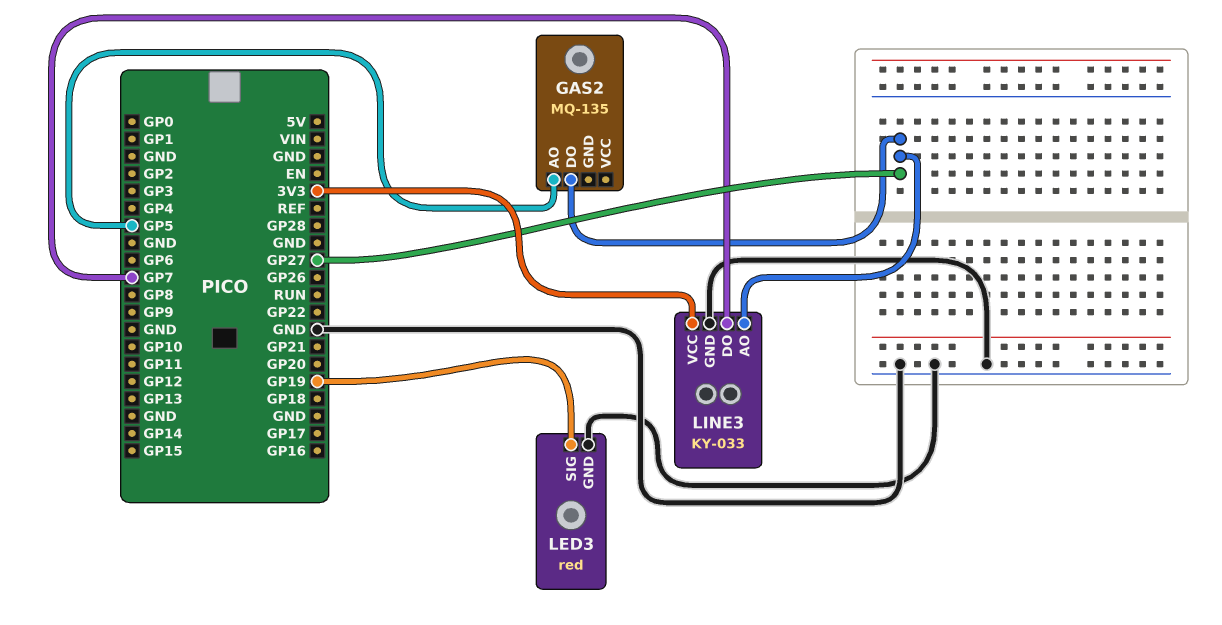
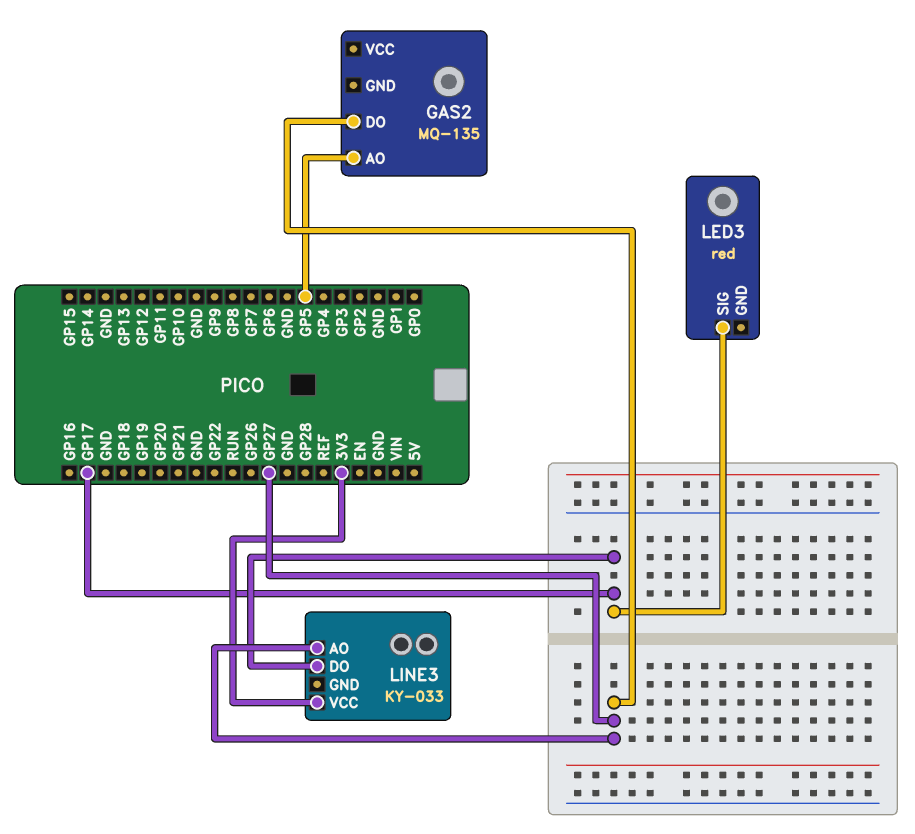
LED3 pin GND: GND -> none
LED3 pin SIG: GP19 -> GP17
LINE3 pin DO: GP7 -> GP17
LINE3 pin GND: GND -> none

